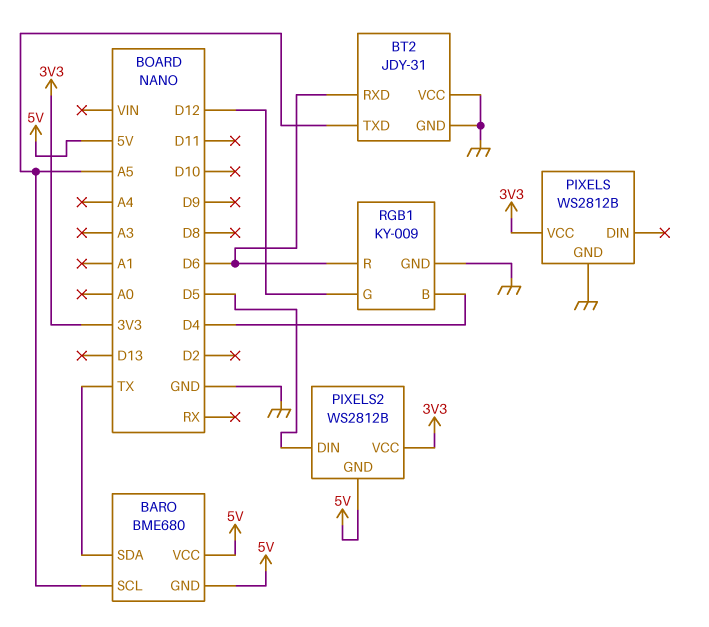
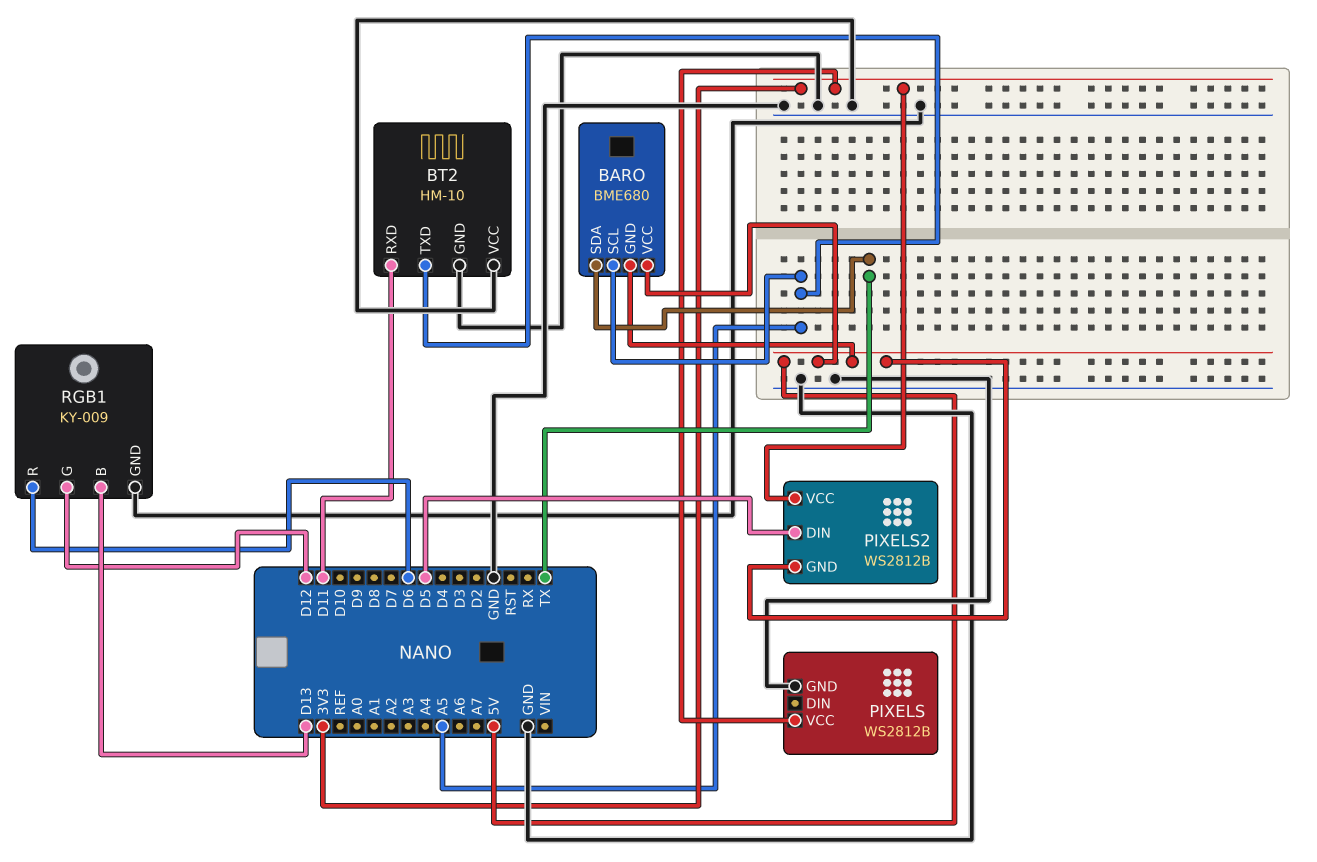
BT2: JDY-31 -> HM-10
BT2 pin RXD: D6 -> D11
RGB1 pin B: D4 -> D13

